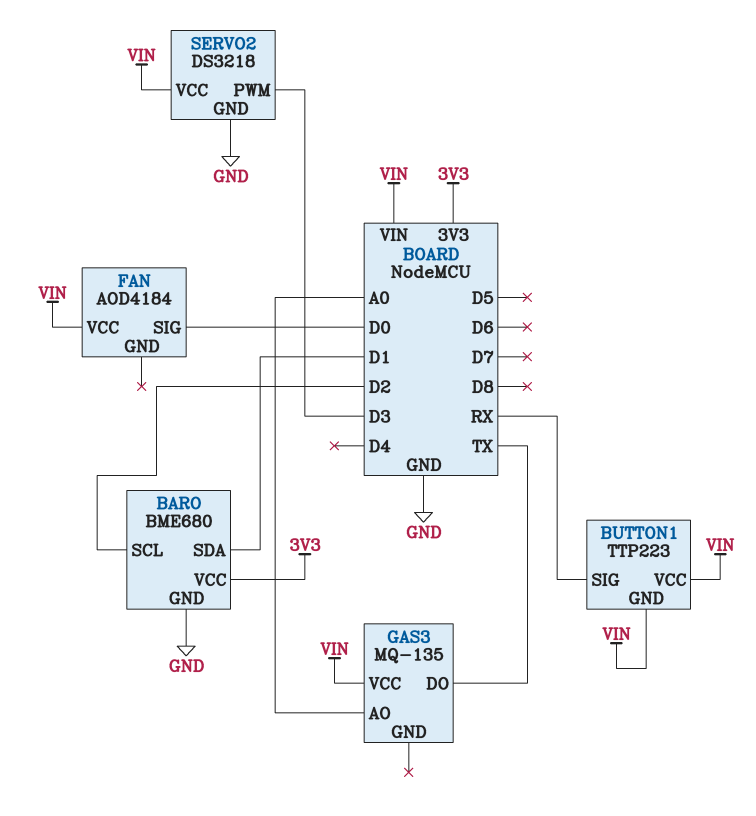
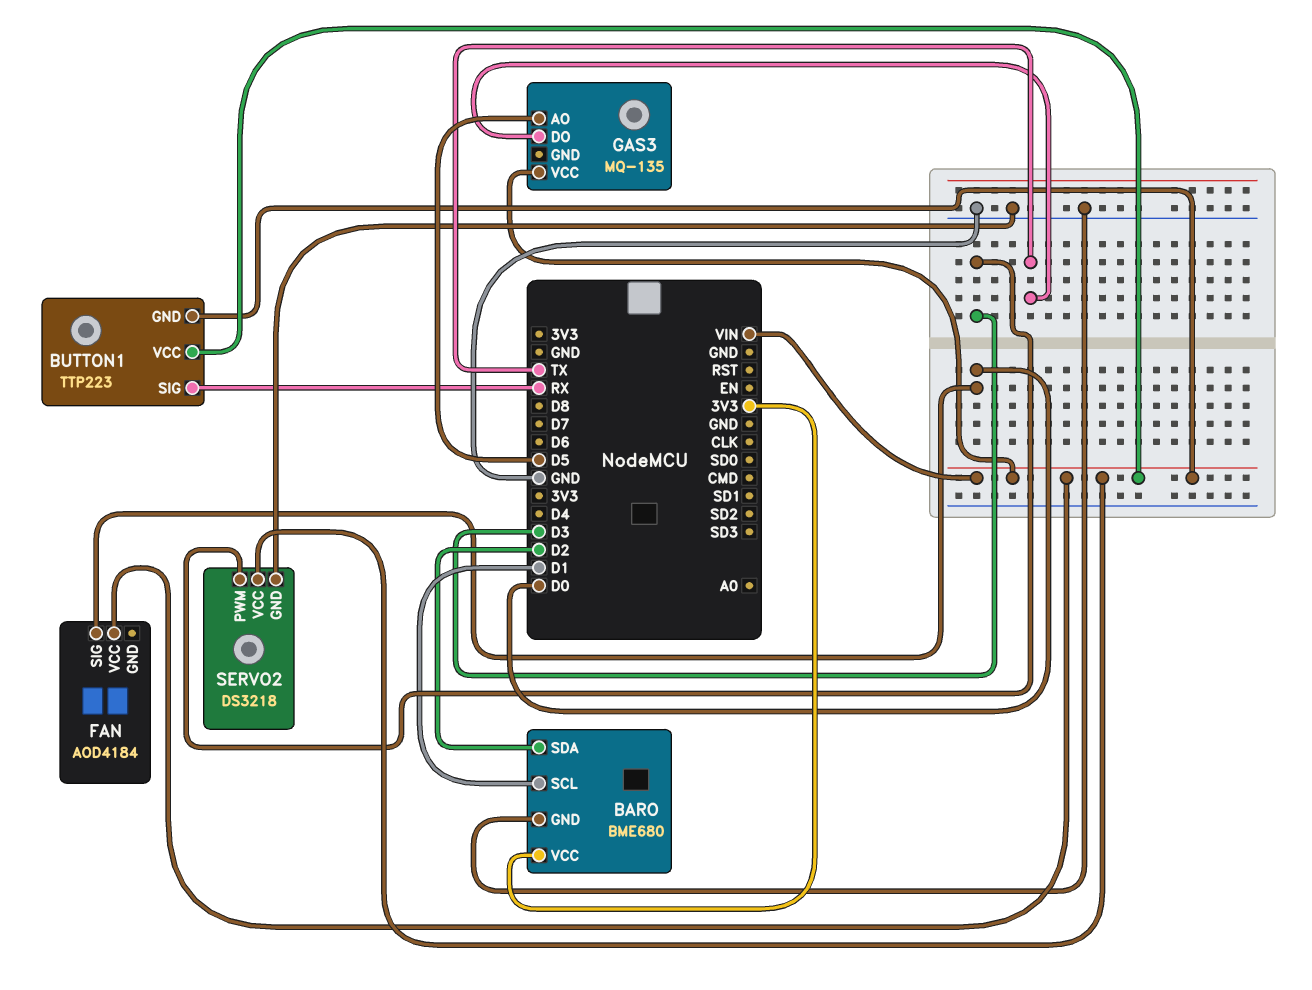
BARO pin SCL: D2 -> D1
BARO pin SDA: D1 -> D2
GAS3 pin AO: A0 -> D5

